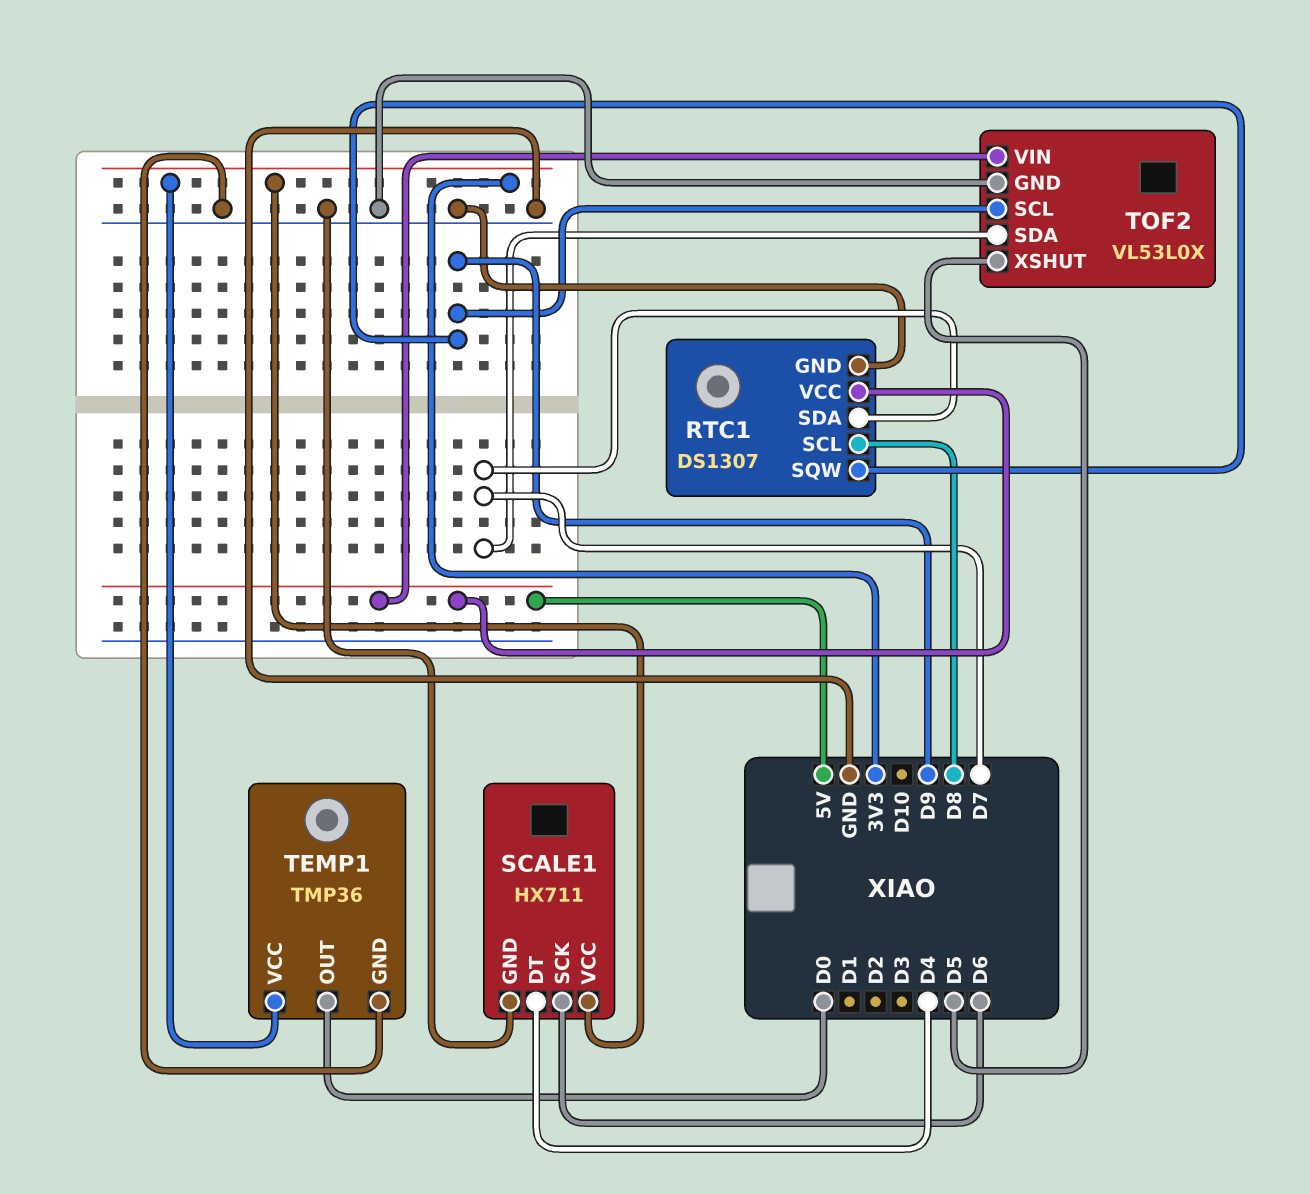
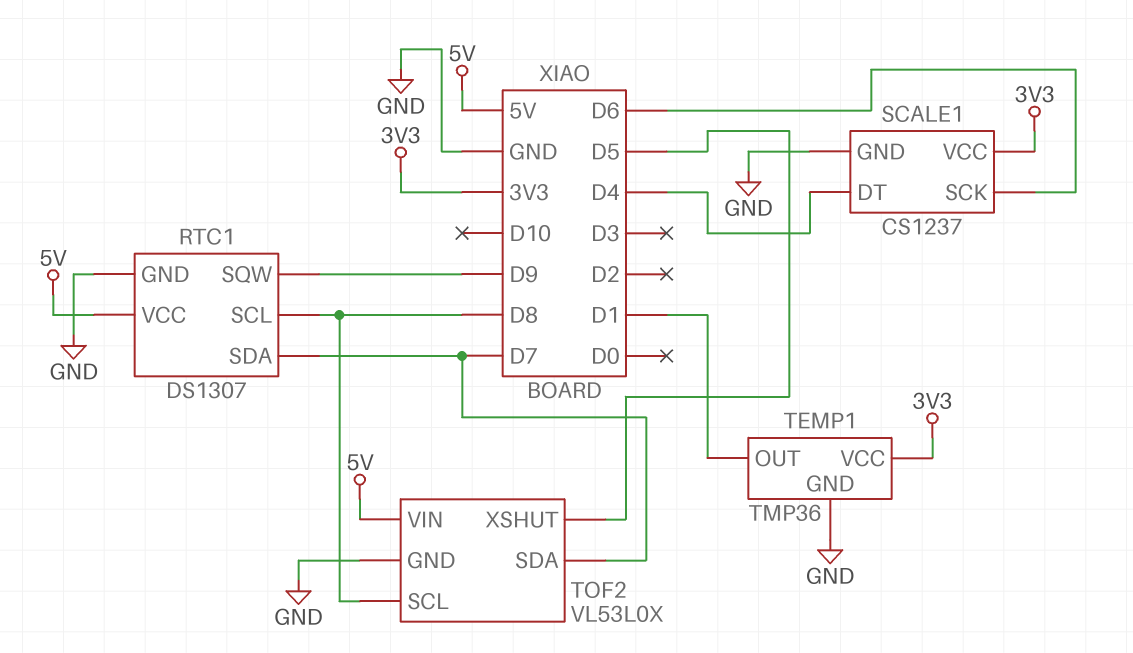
SCALE1: HX711 -> CS1237
TEMP1 pin OUT: D0 -> D1
TOF2 pin SCL: D9 -> D8

